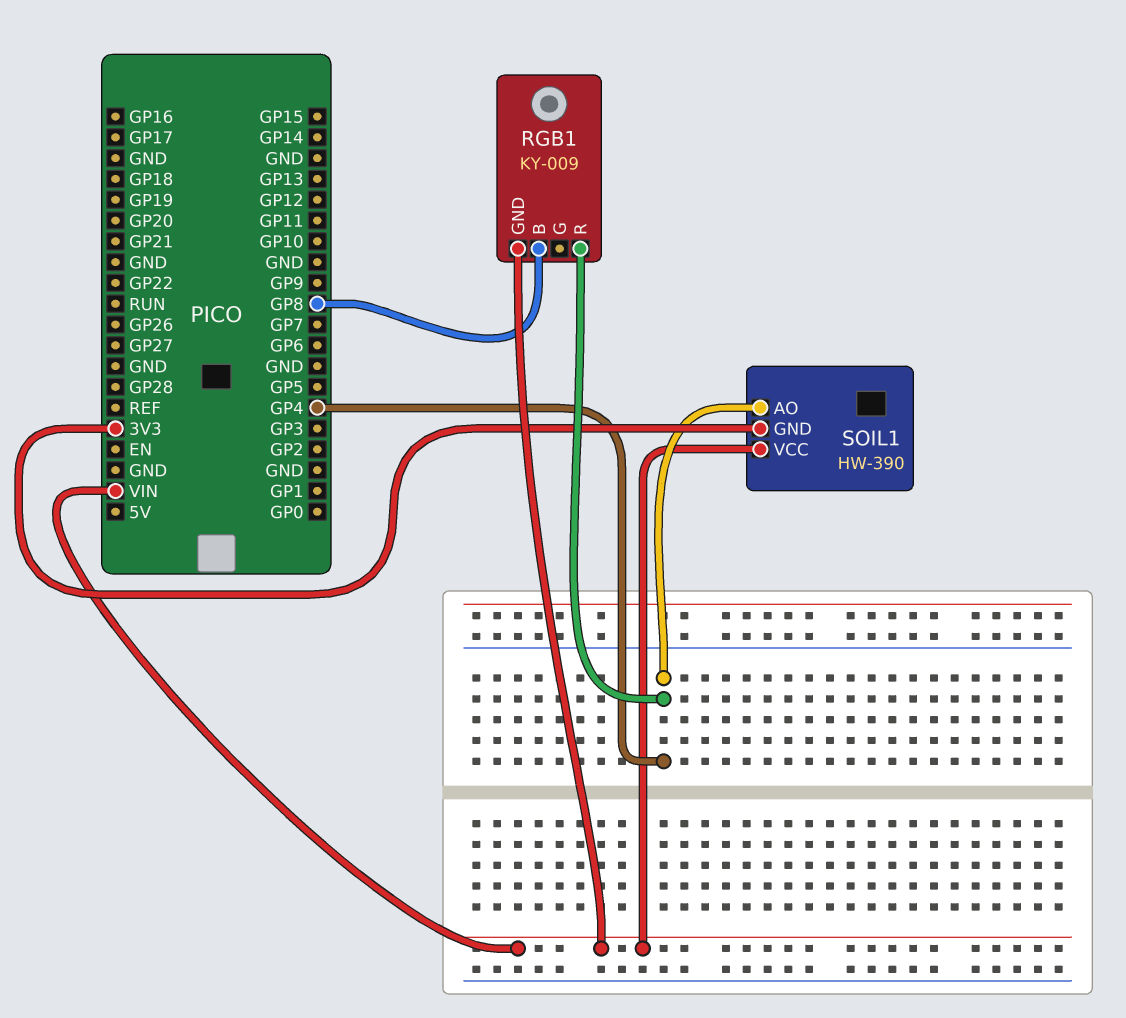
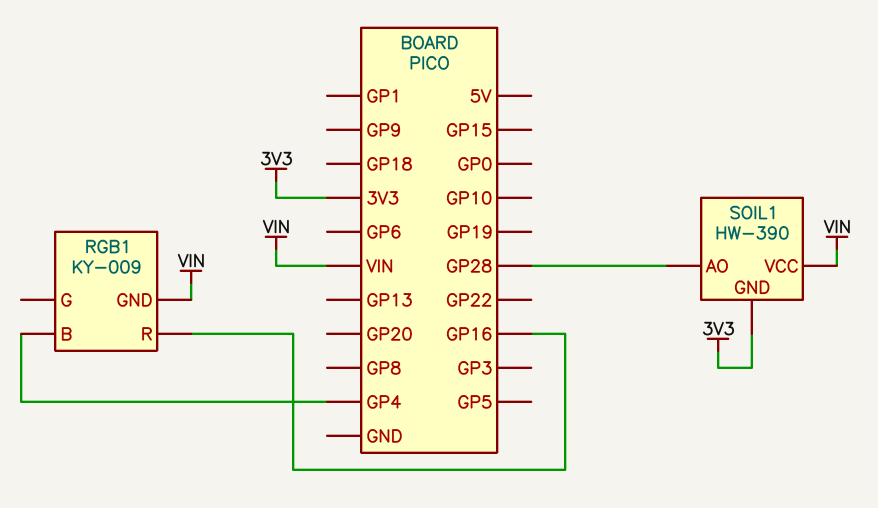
RGB1 pin B: GP8 -> GP4
RGB1 pin R: GP4 -> GP16
SOIL1 pin AO: GP4 -> GP28

